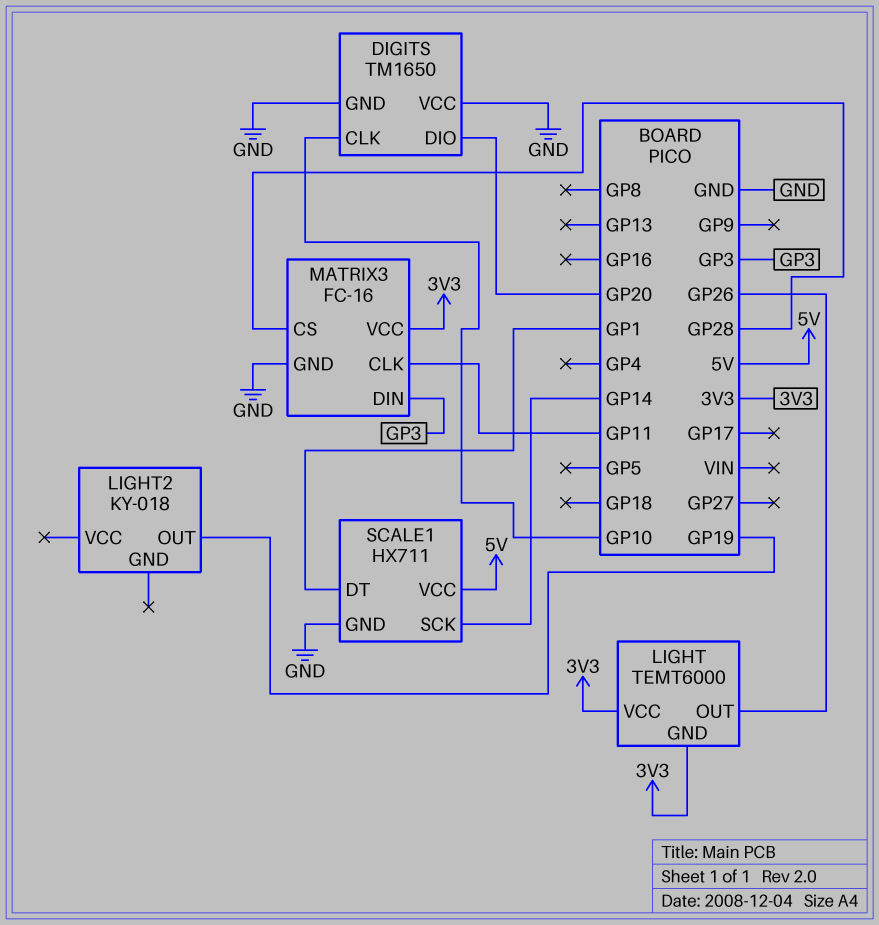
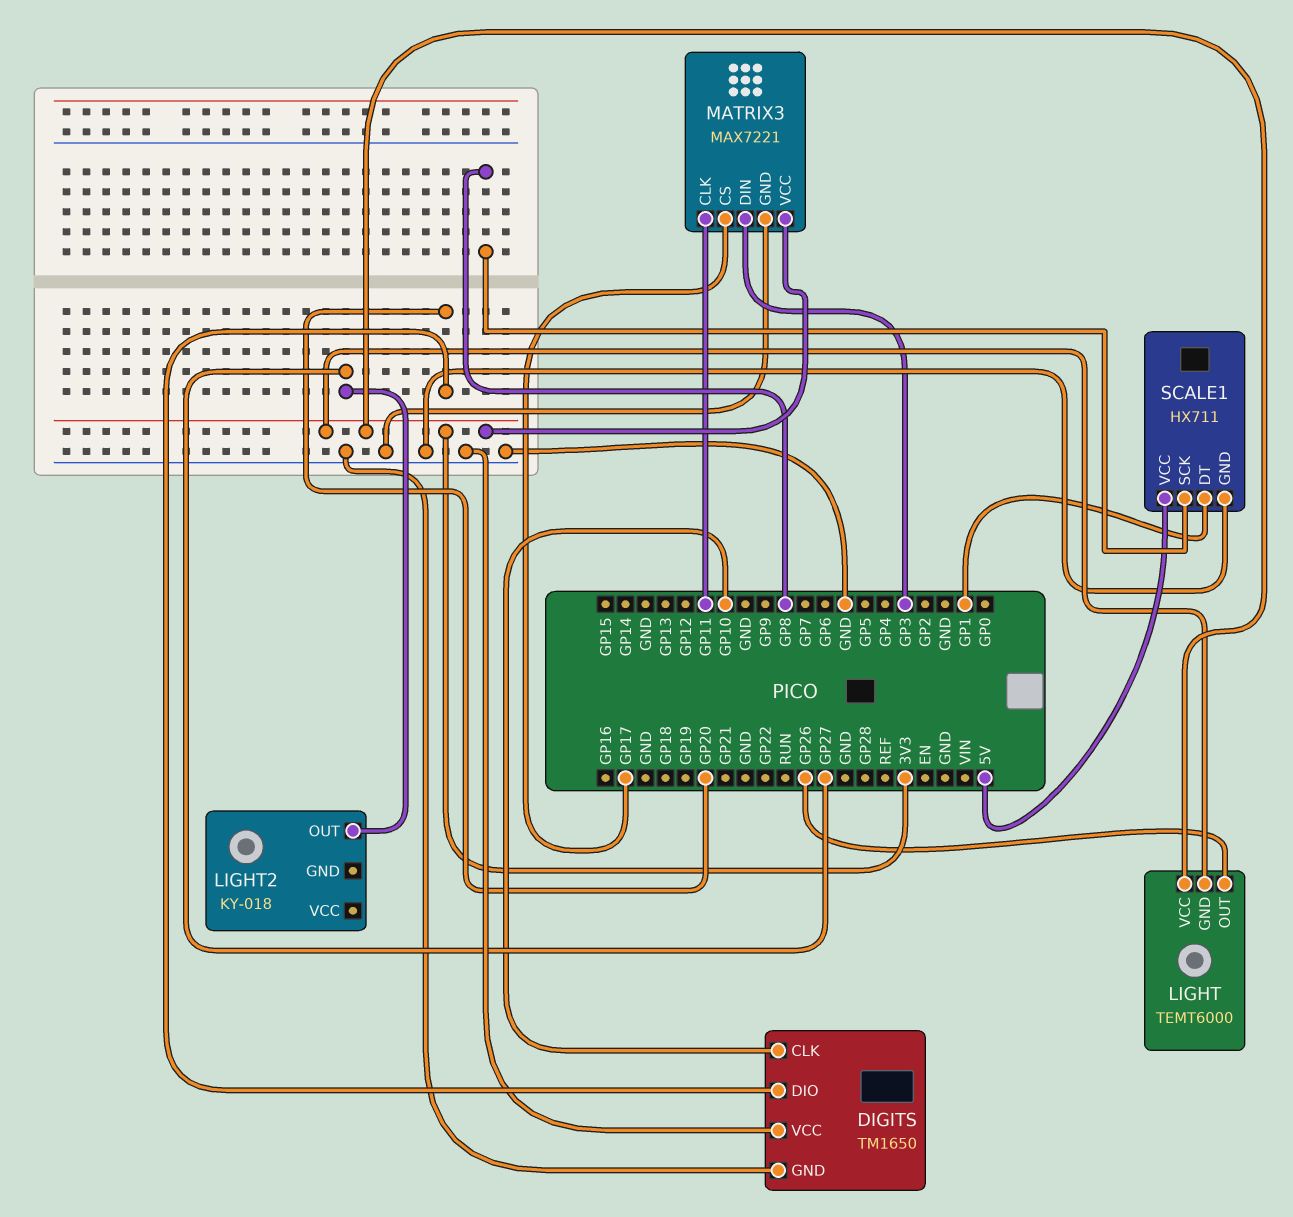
LIGHT2 pin OUT: GP19 -> GP27
MATRIX3: FC-16 -> MAX7221
MATRIX3 pin CS: GP28 -> GP17
SCALE1 pin SCK: GP14 -> GP8

